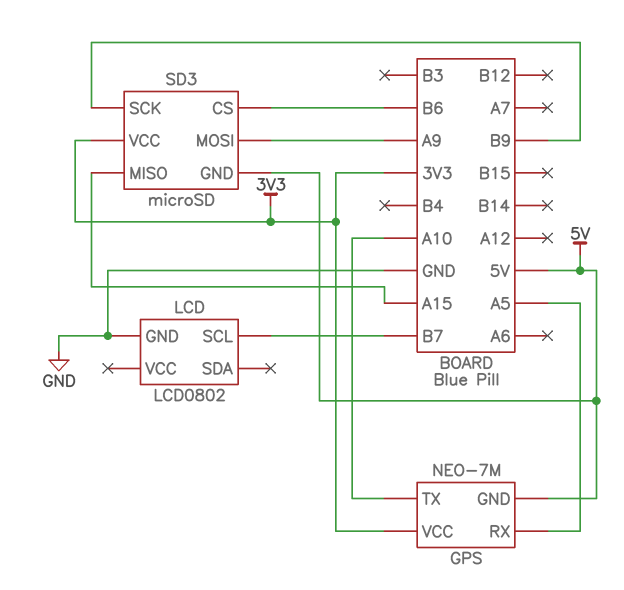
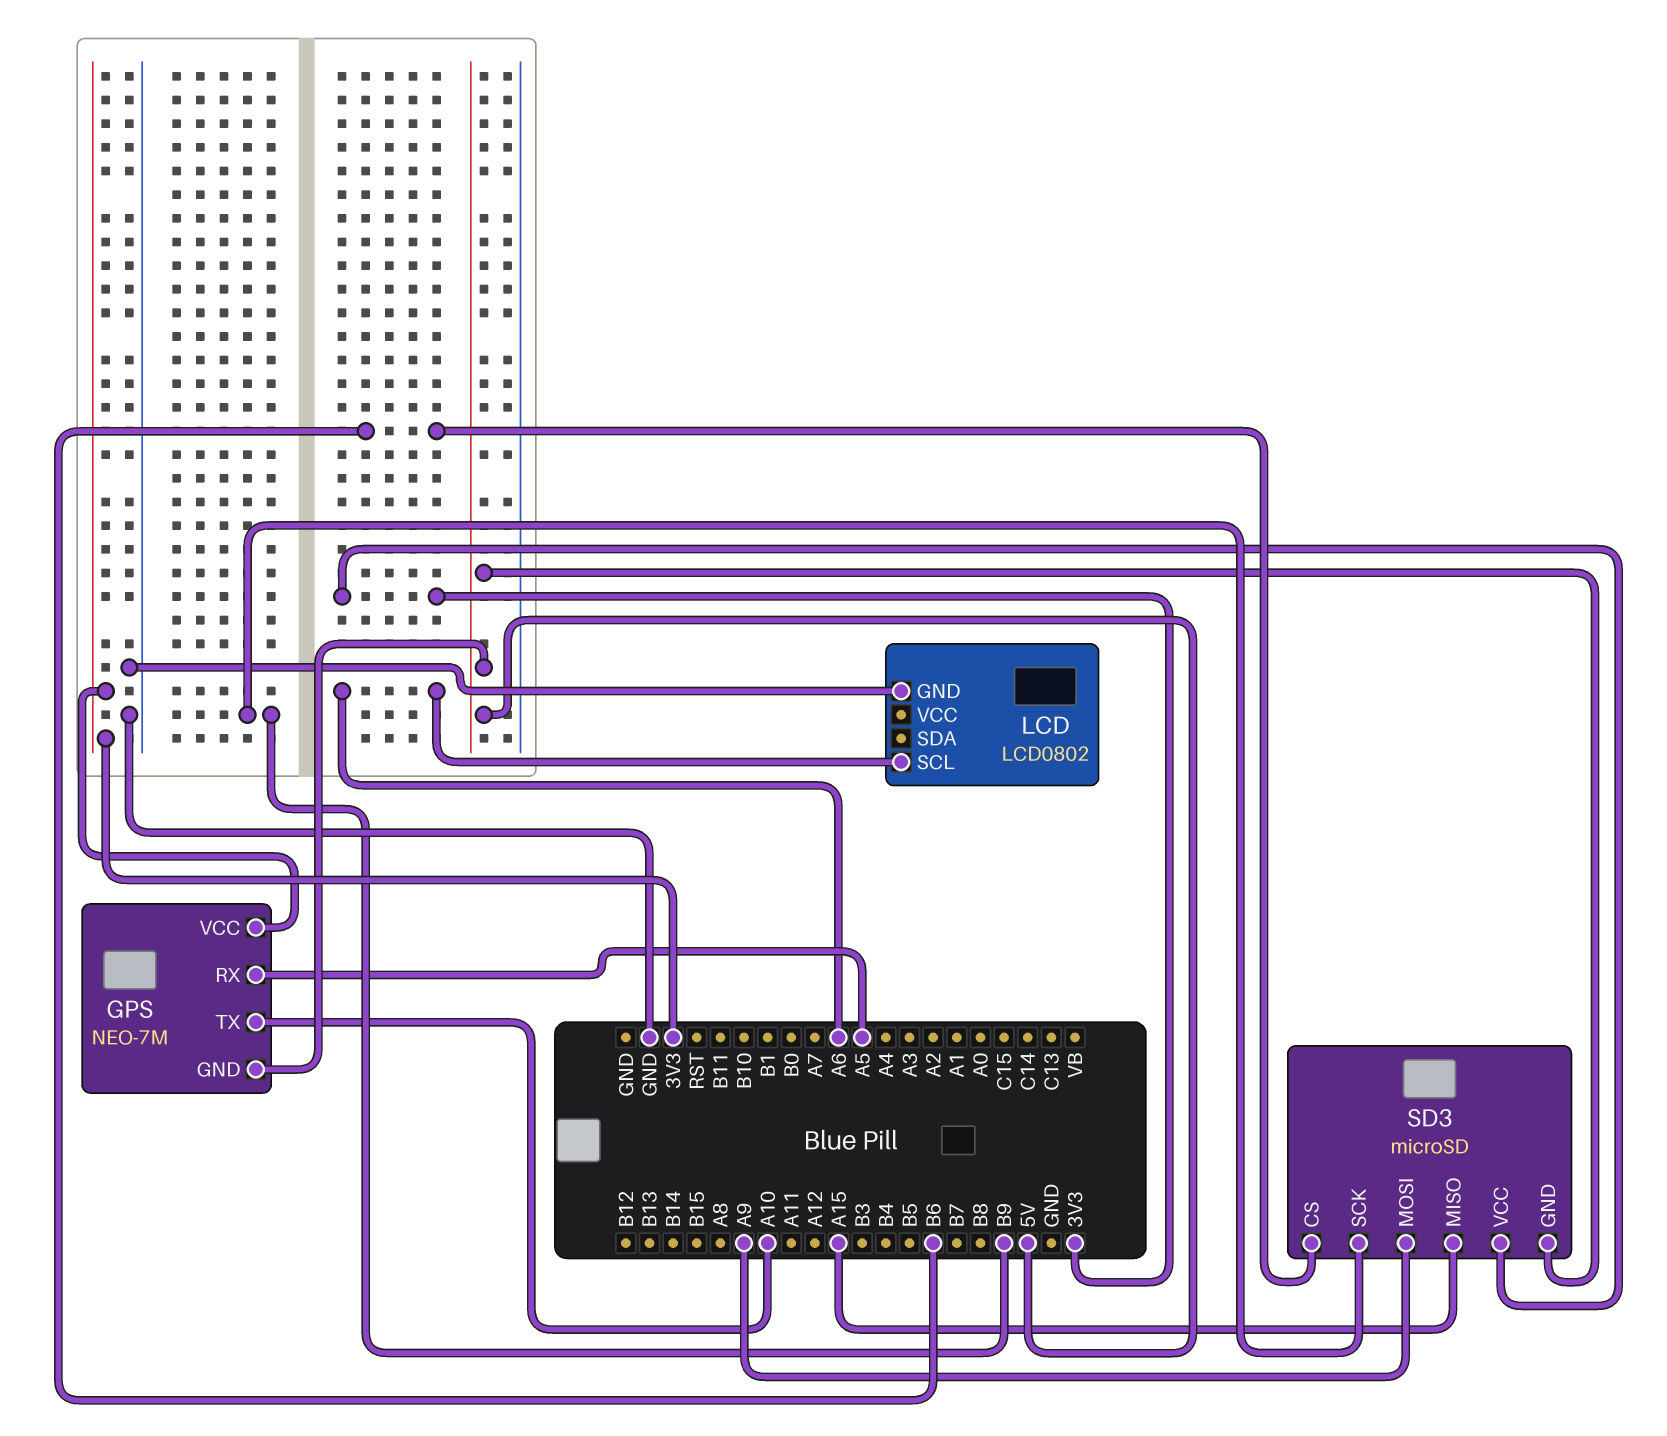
LCD pin SCL: B7 -> A6

